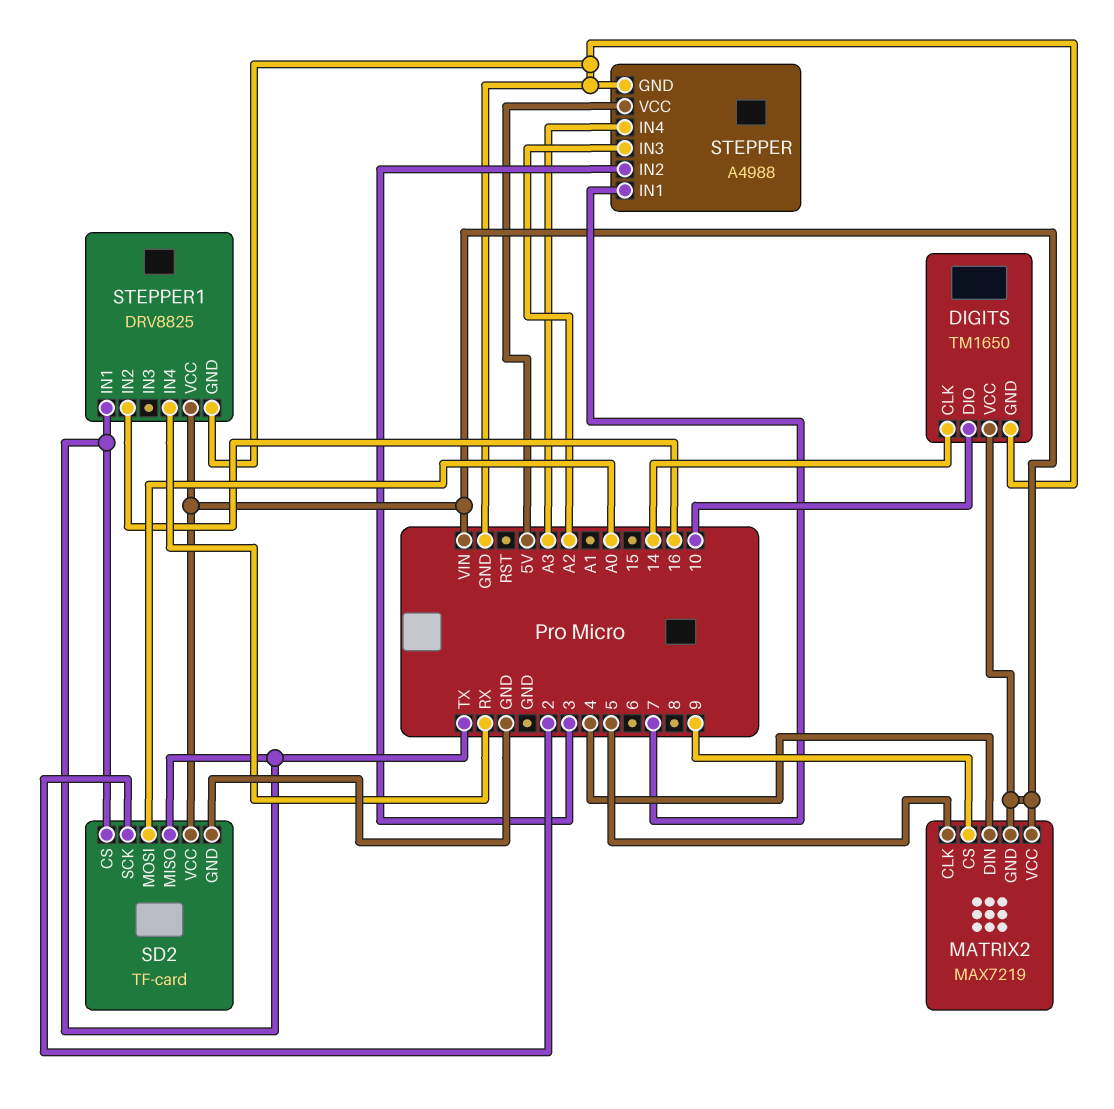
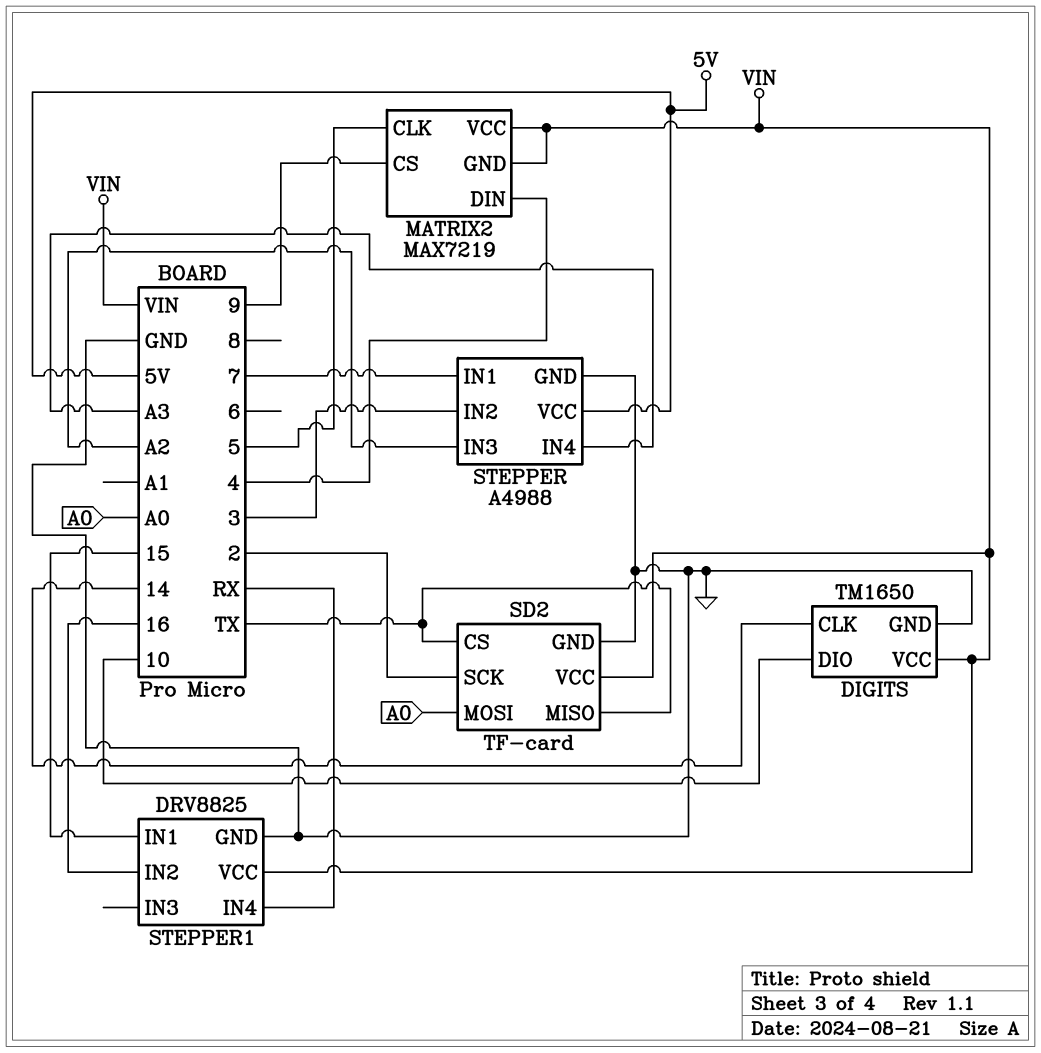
STEPPER1 pin IN1: TX -> 15

